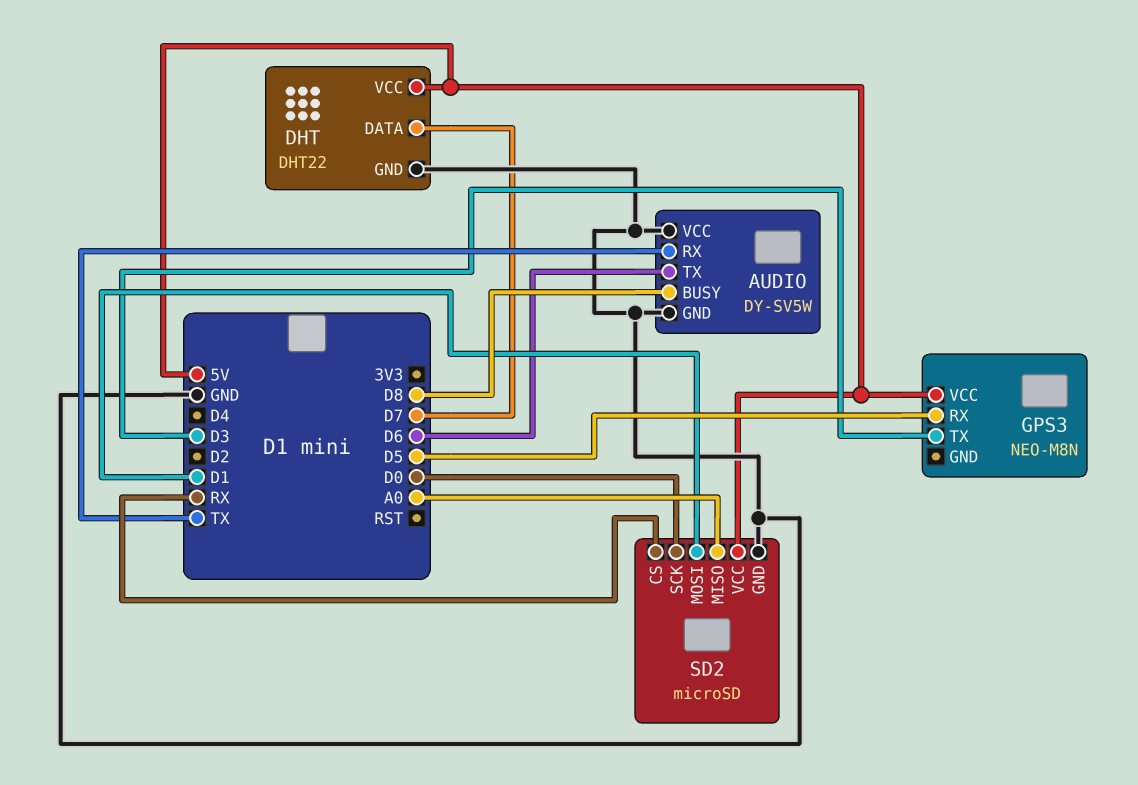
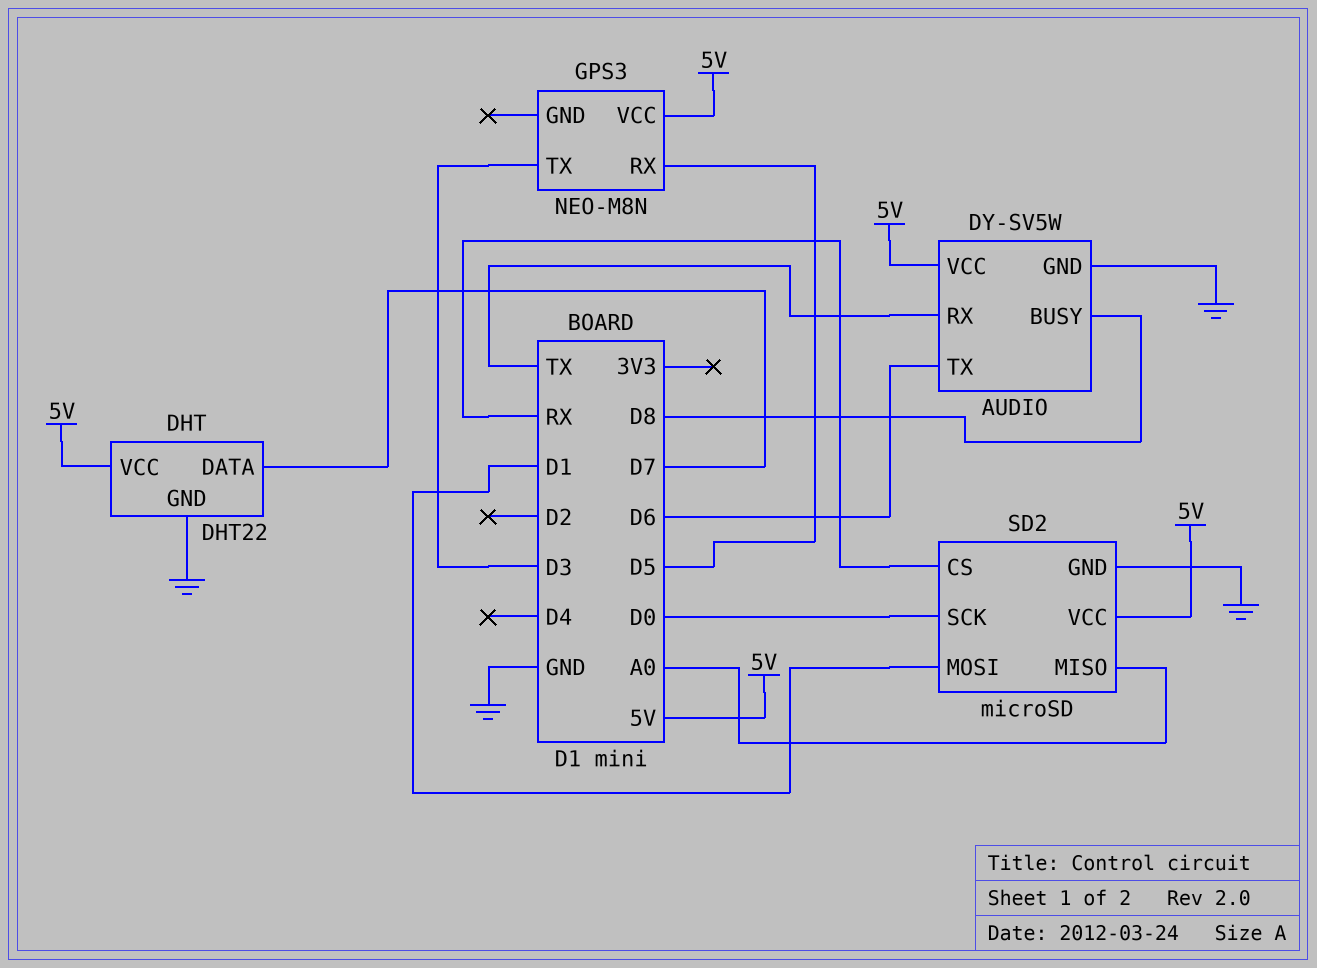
AUDIO pin VCC: GND -> 5V

